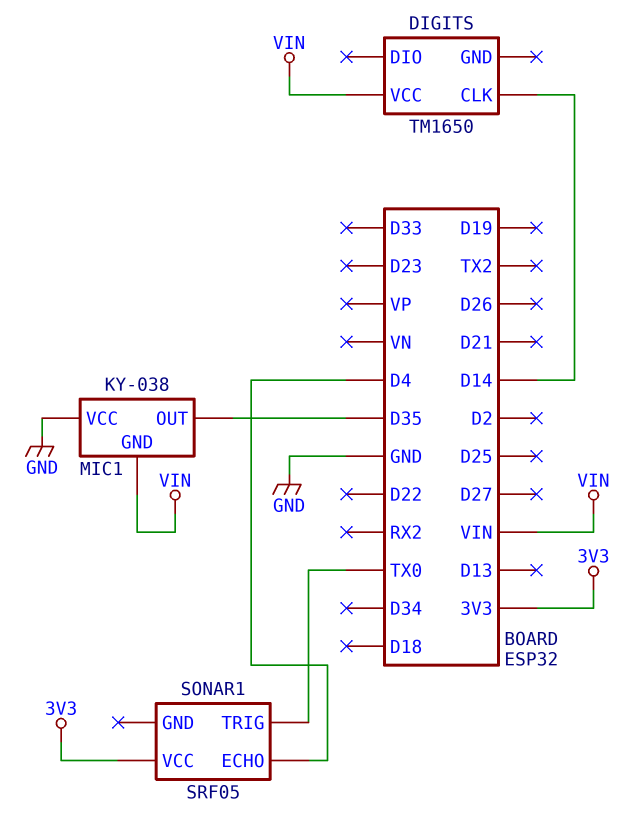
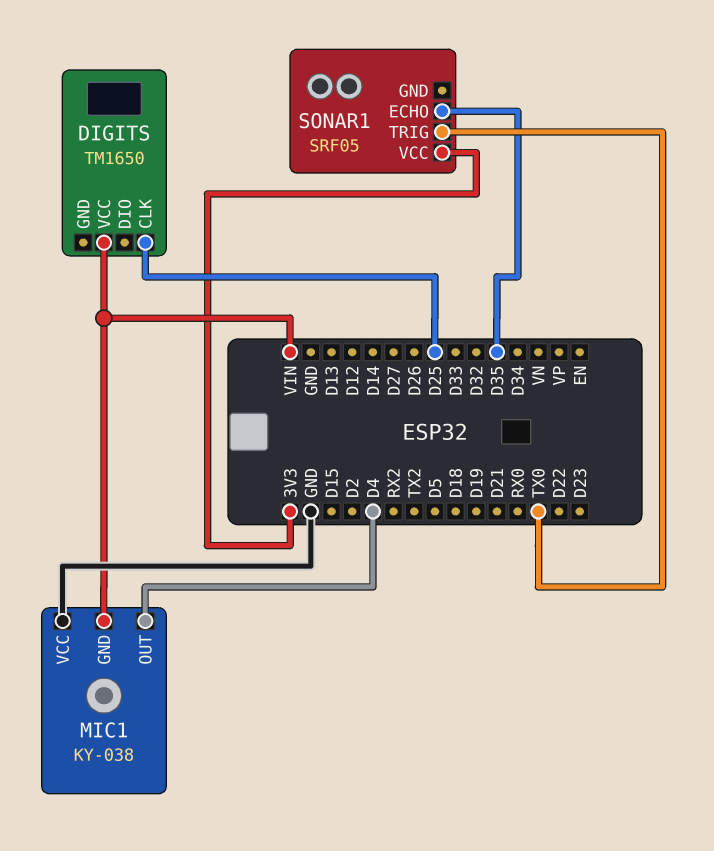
DIGITS pin CLK: D14 -> D25
MIC1 pin OUT: D35 -> D4
SONAR1 pin ECHO: D4 -> D35

